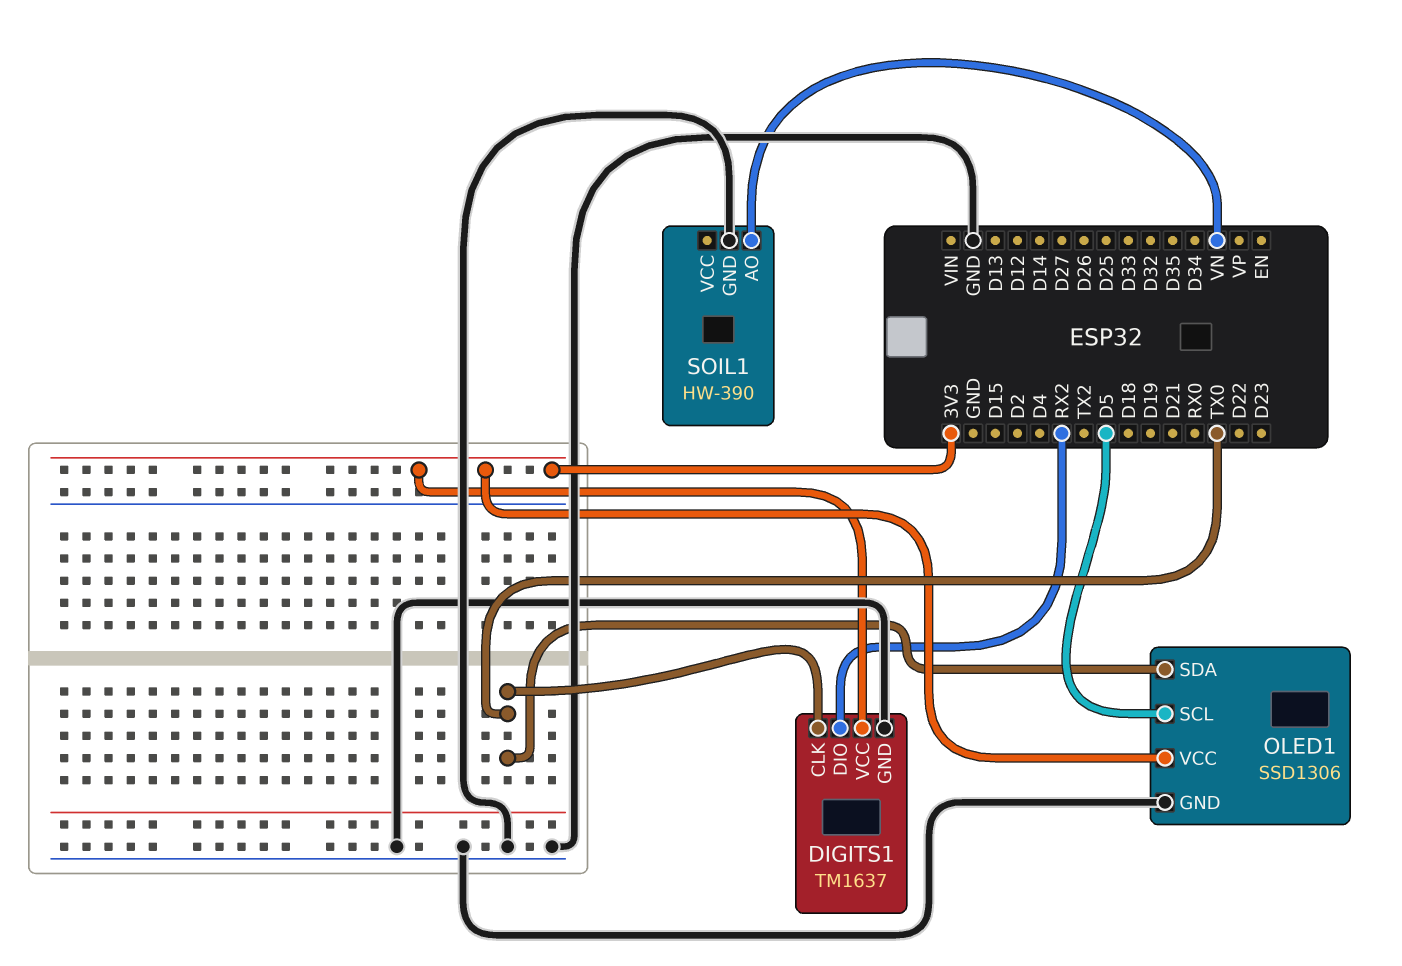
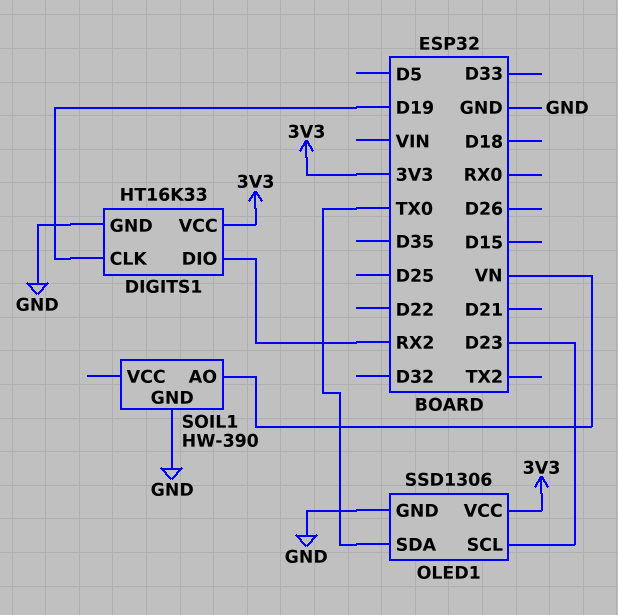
DIGITS1: TM1637 -> HT16K33
DIGITS1 pin CLK: TX0 -> D19
OLED1 pin SCL: D5 -> D23

